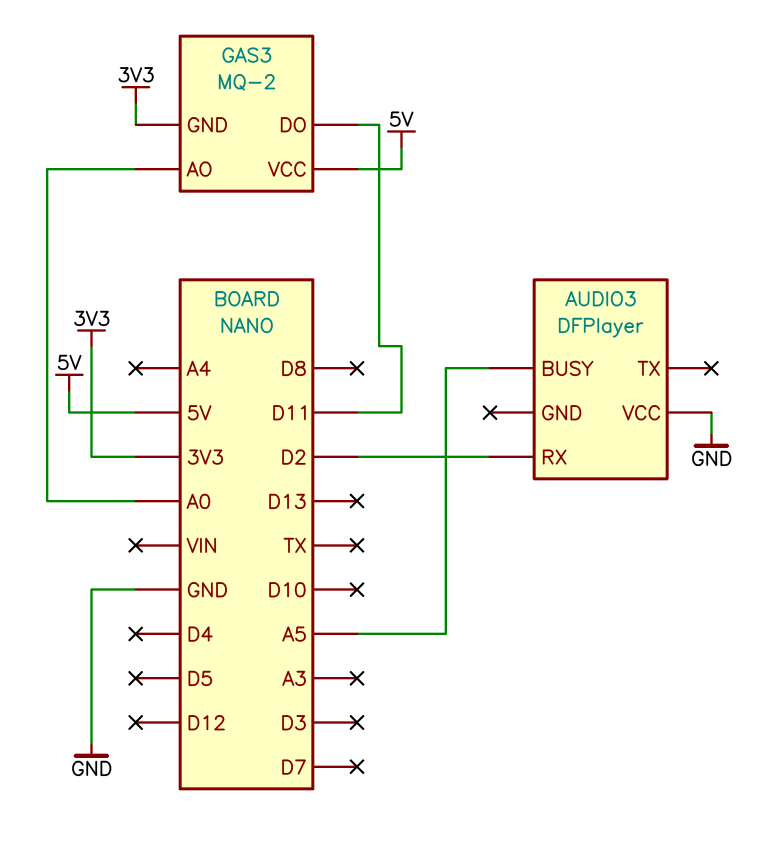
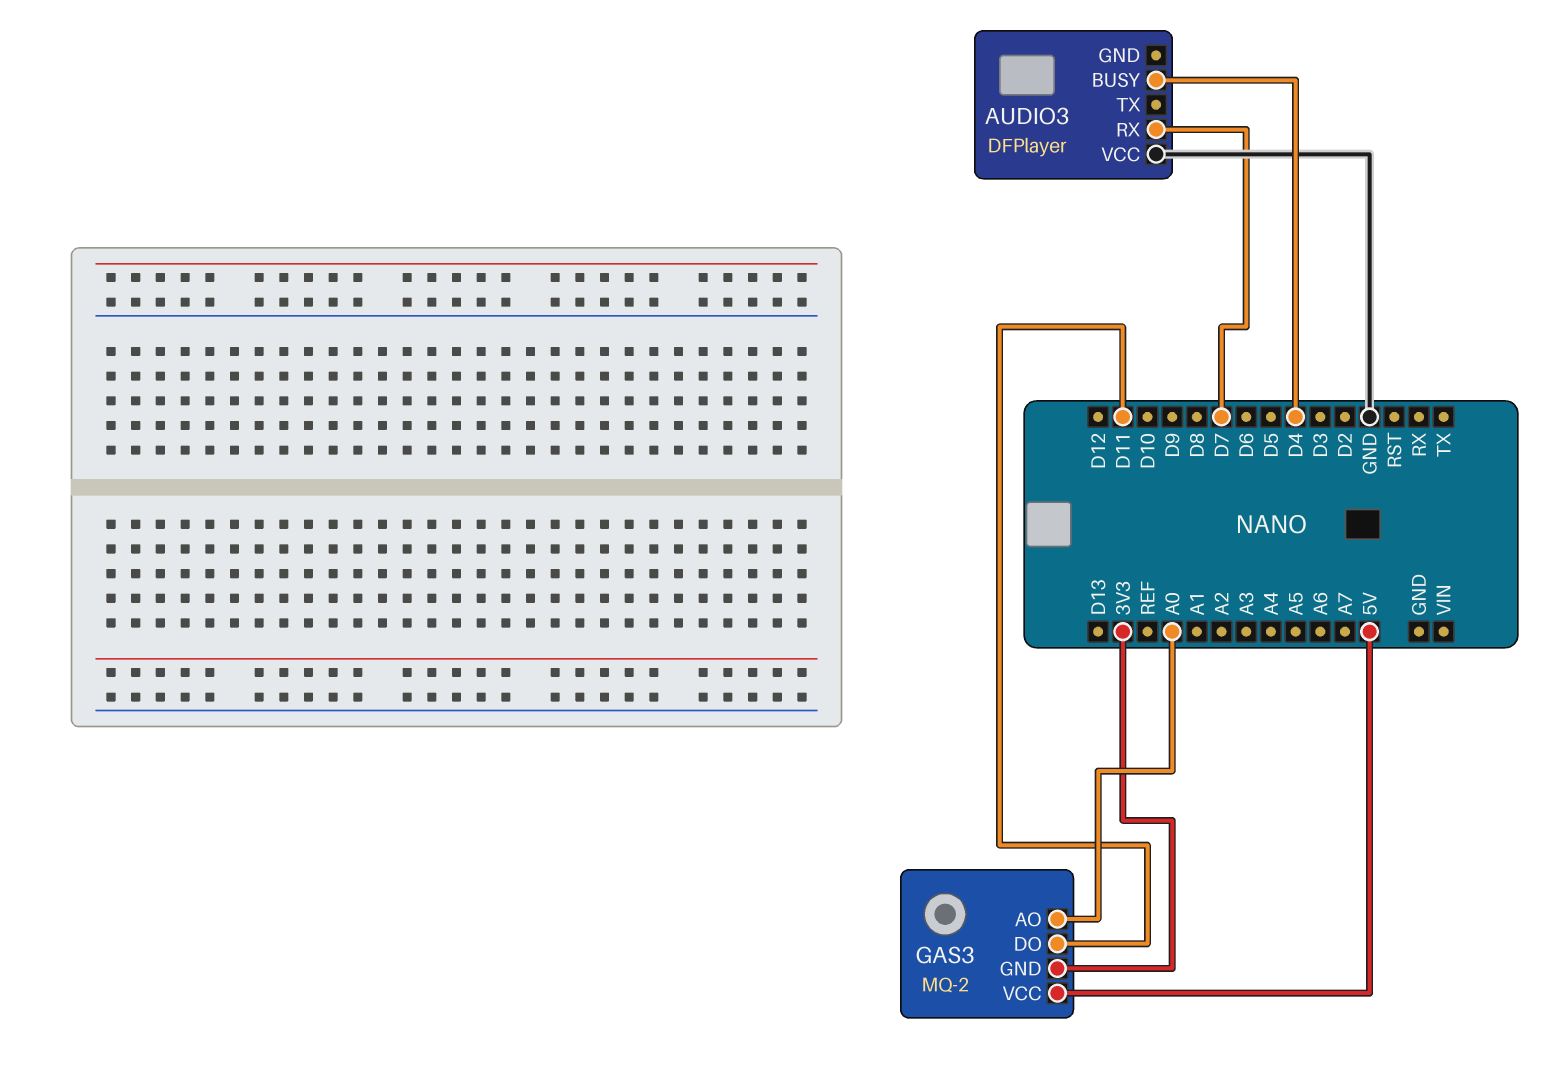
AUDIO3 pin BUSY: A5 -> D4
AUDIO3 pin RX: D2 -> D7

